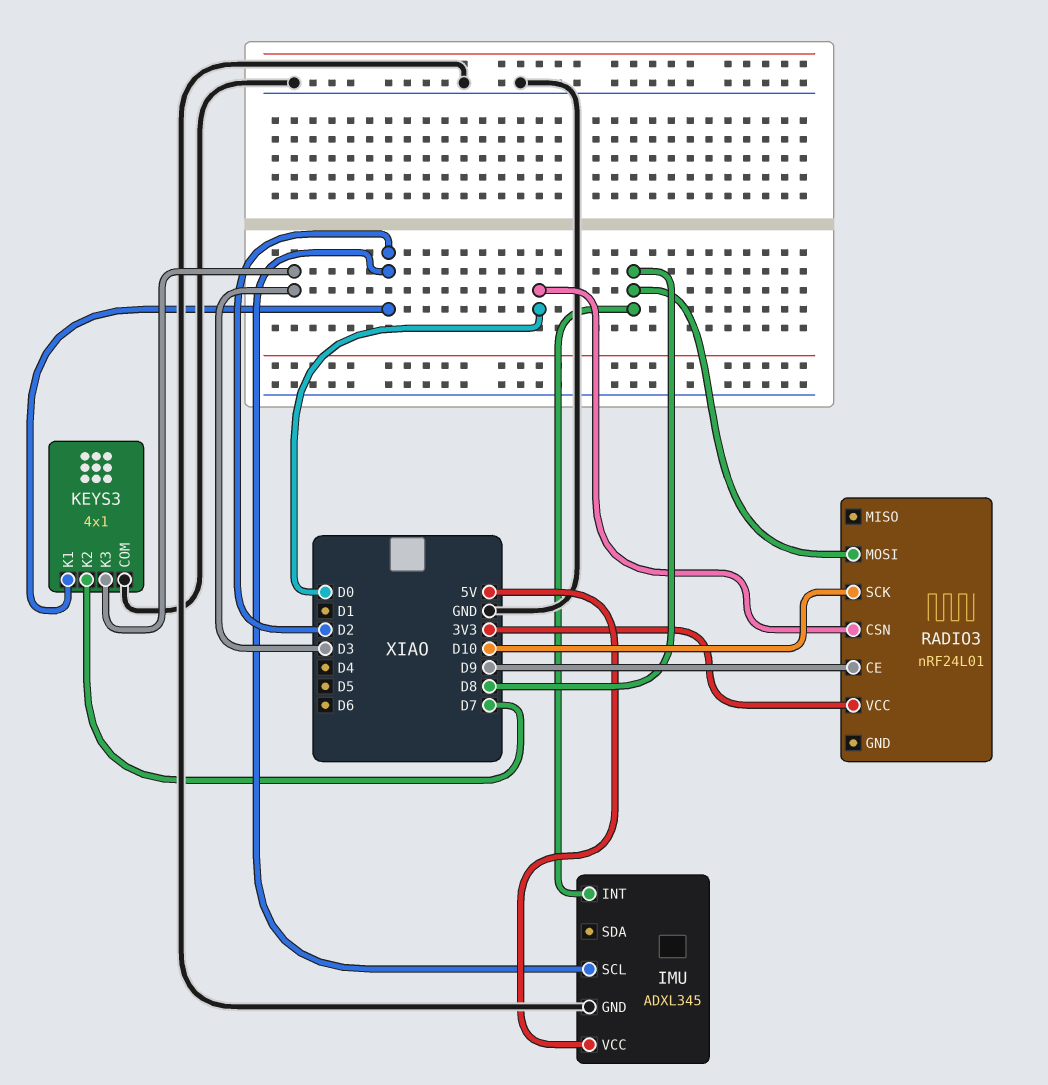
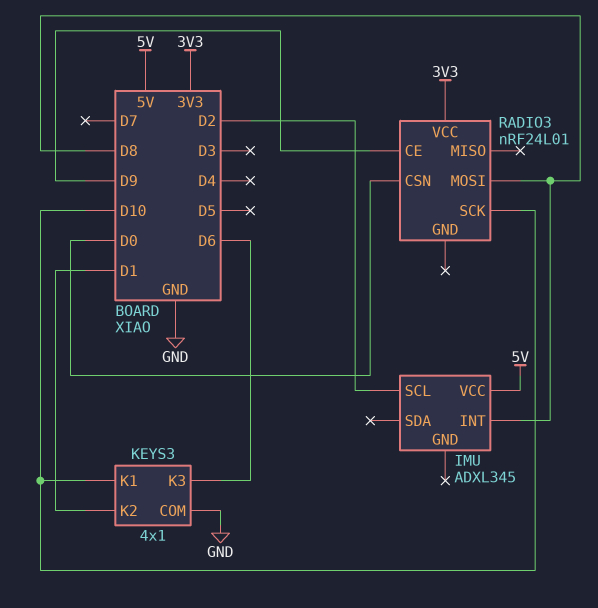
IMU pin GND: GND -> none
KEYS3 pin K1: D2 -> D10
KEYS3 pin K2: D7 -> D1
KEYS3 pin K3: D3 -> D6

